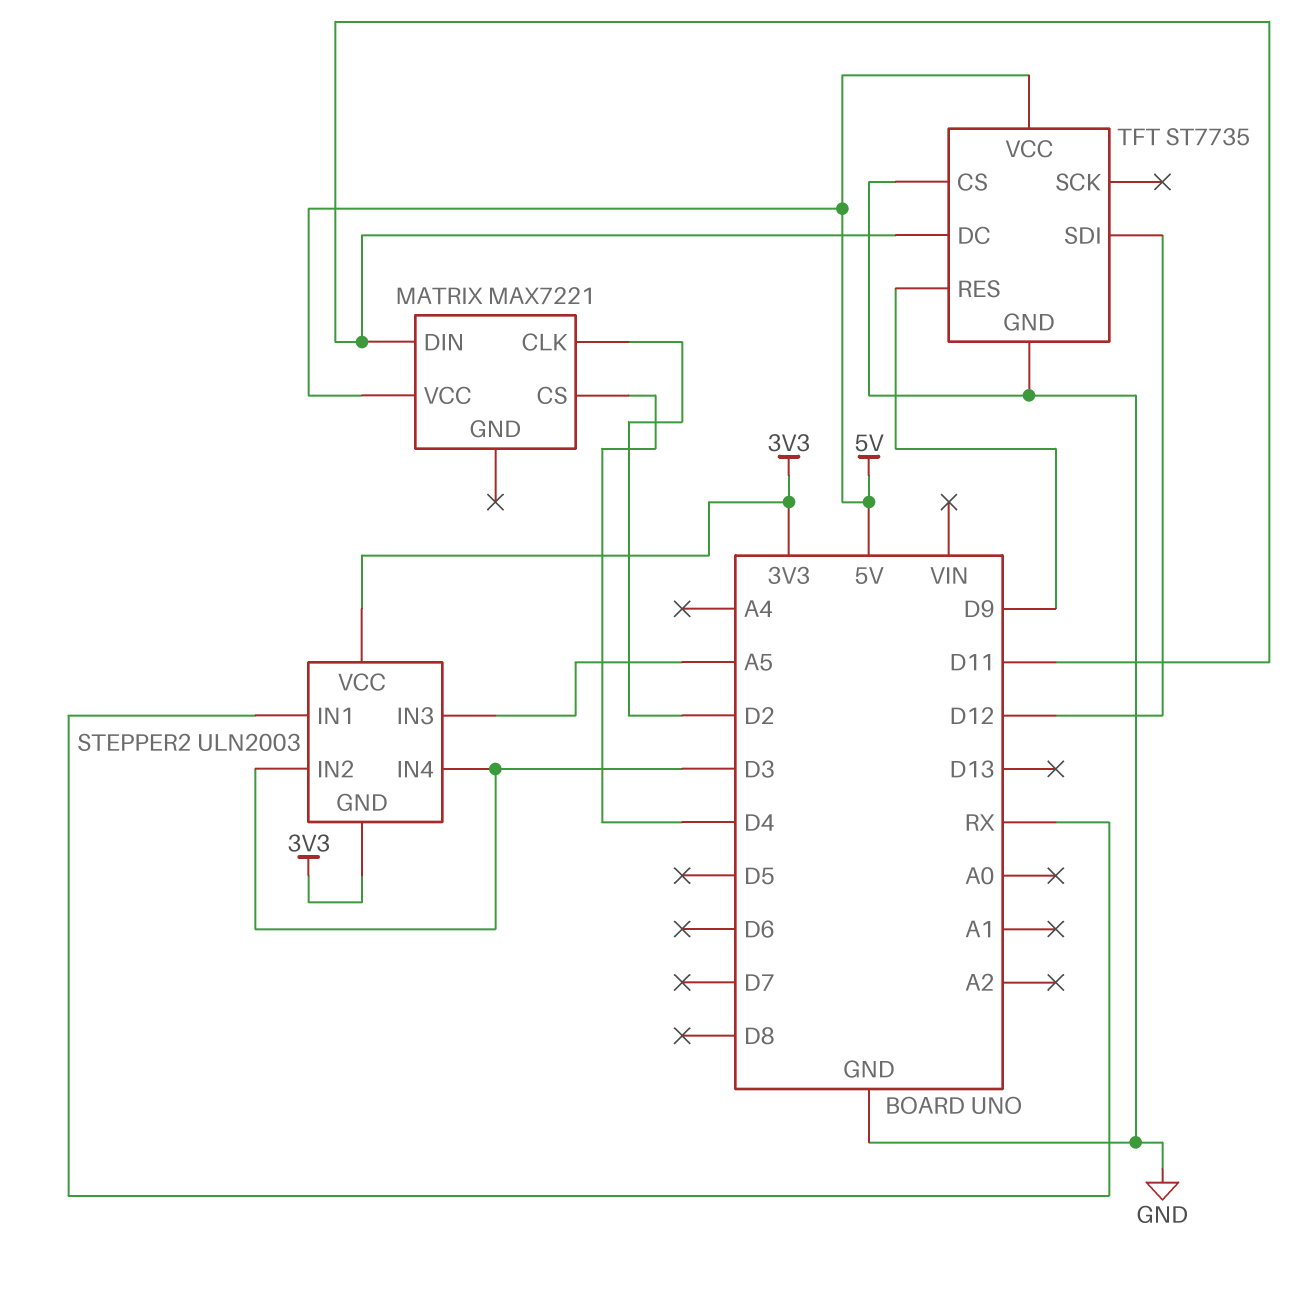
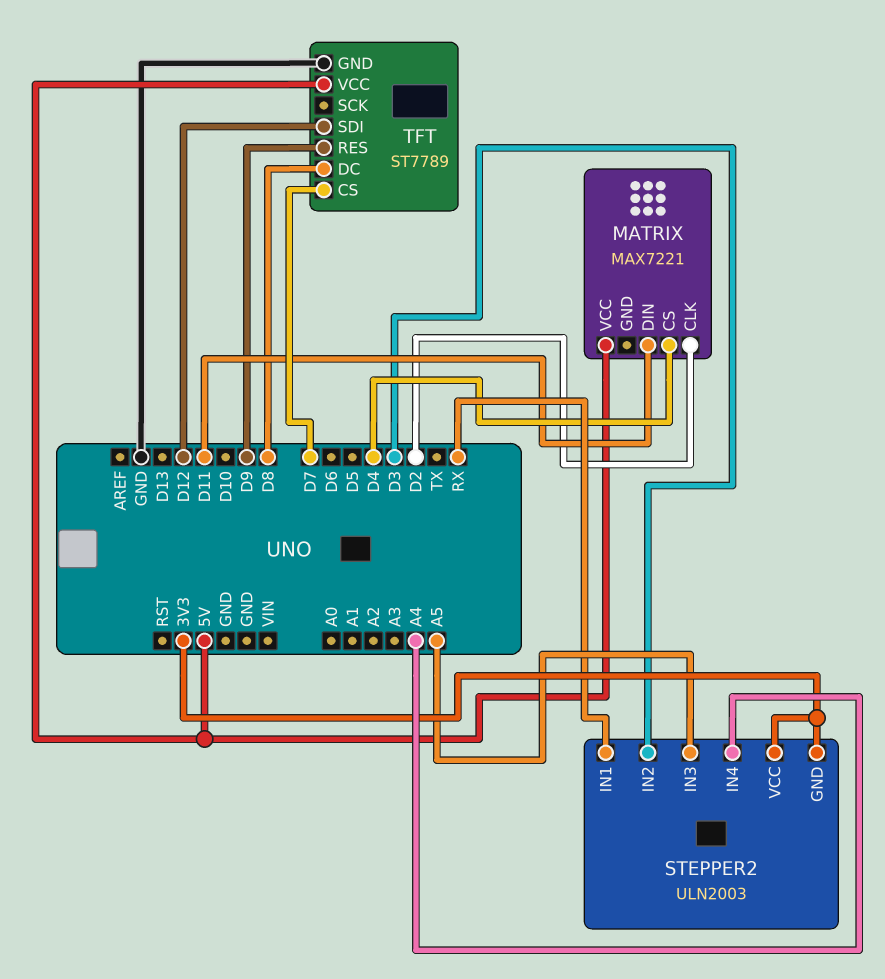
STEPPER2 pin IN4: D3 -> A4
TFT: ST7735 -> ST7789
TFT pin CS: GND -> D7
TFT pin DC: D11 -> D8

